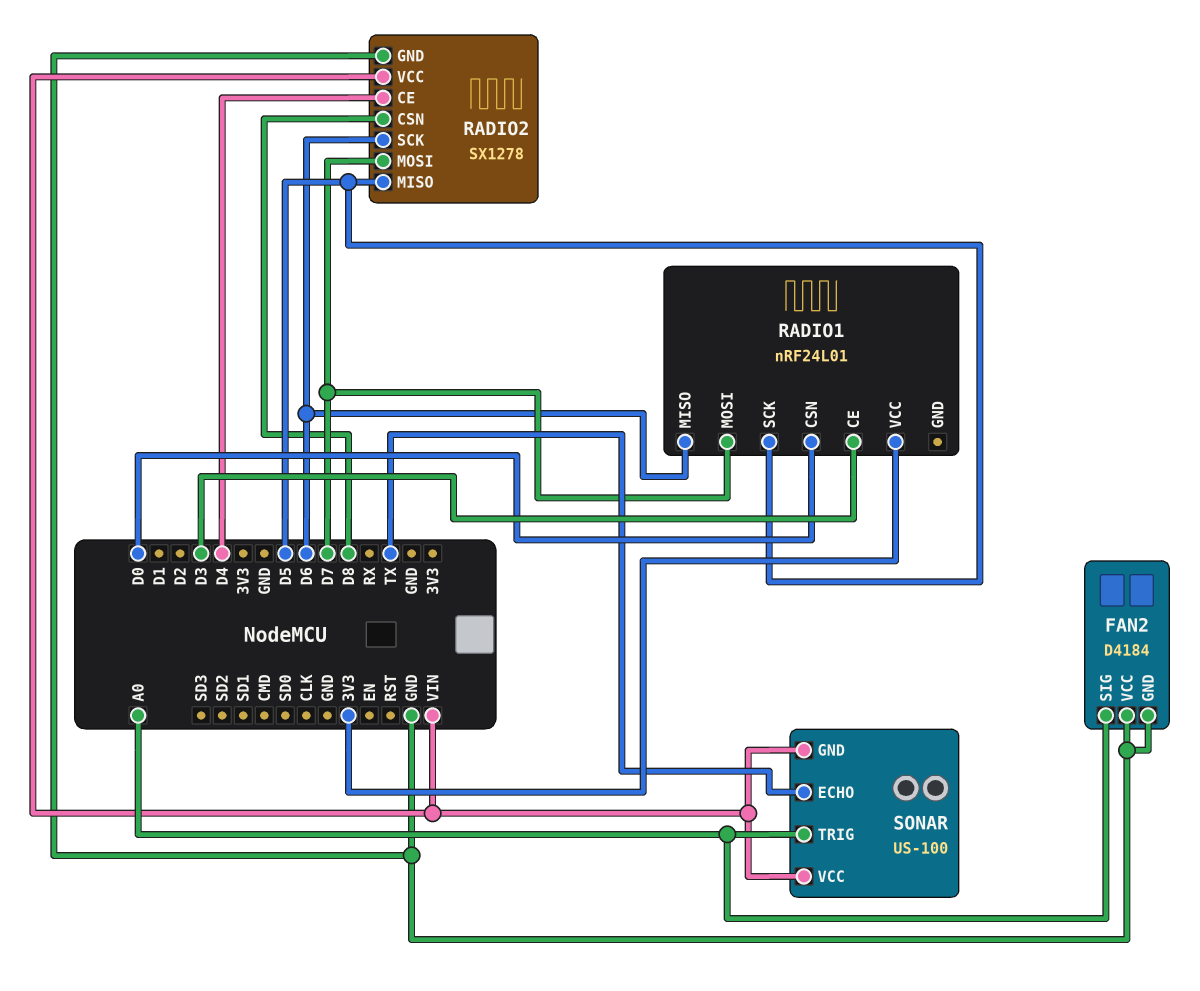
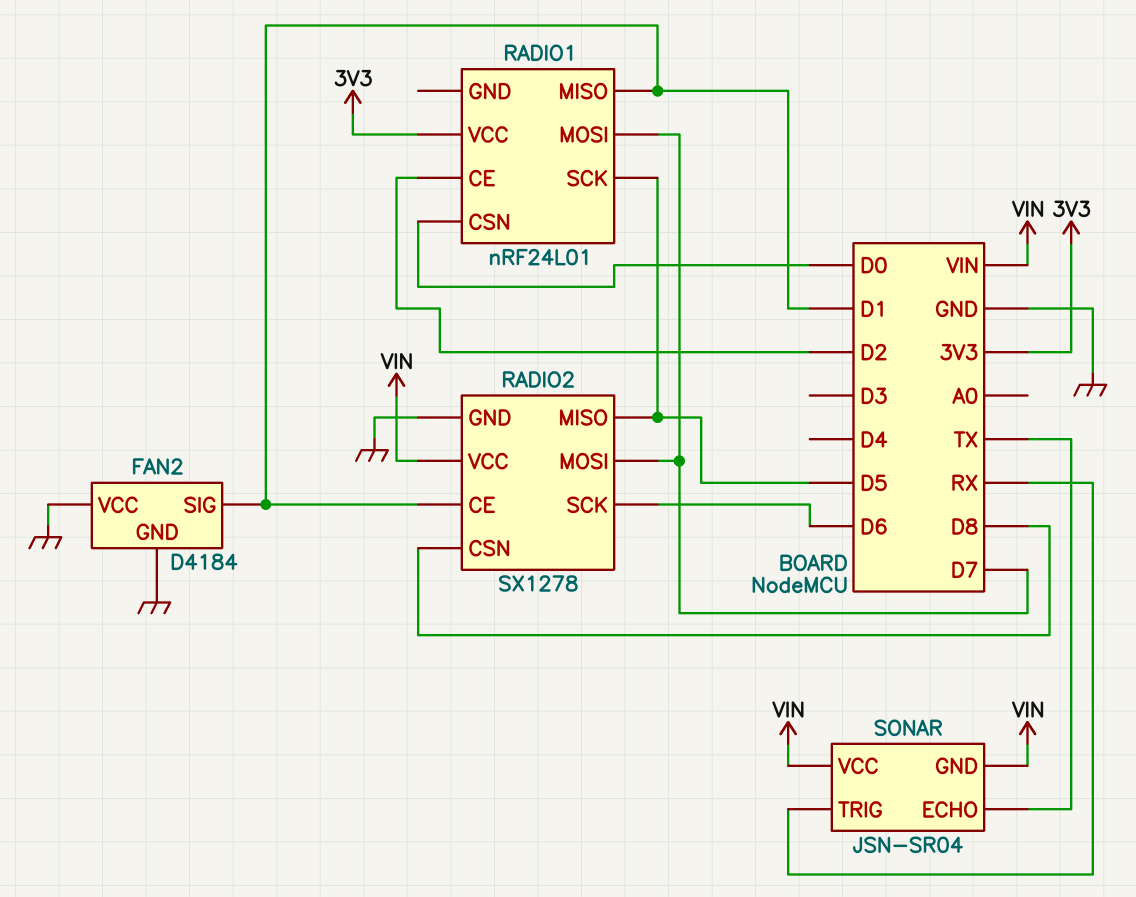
FAN2 pin SIG: A0 -> D1
RADIO1 pin CE: D3 -> D2
RADIO1 pin MISO: D6 -> D1
RADIO2 pin CE: D4 -> D1
SONAR: US-100 -> JSN-SR04
SONAR pin TRIG: A0 -> RX

